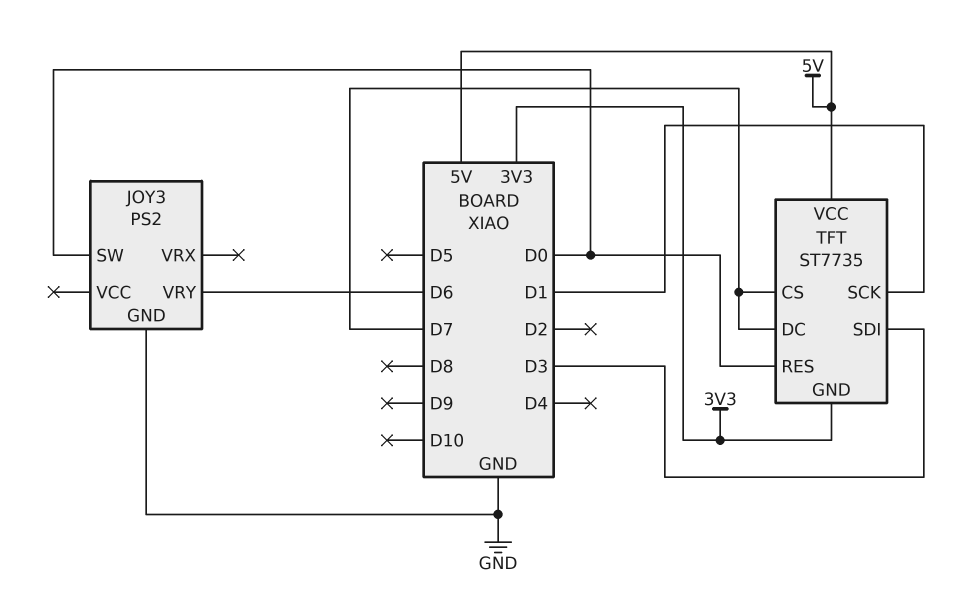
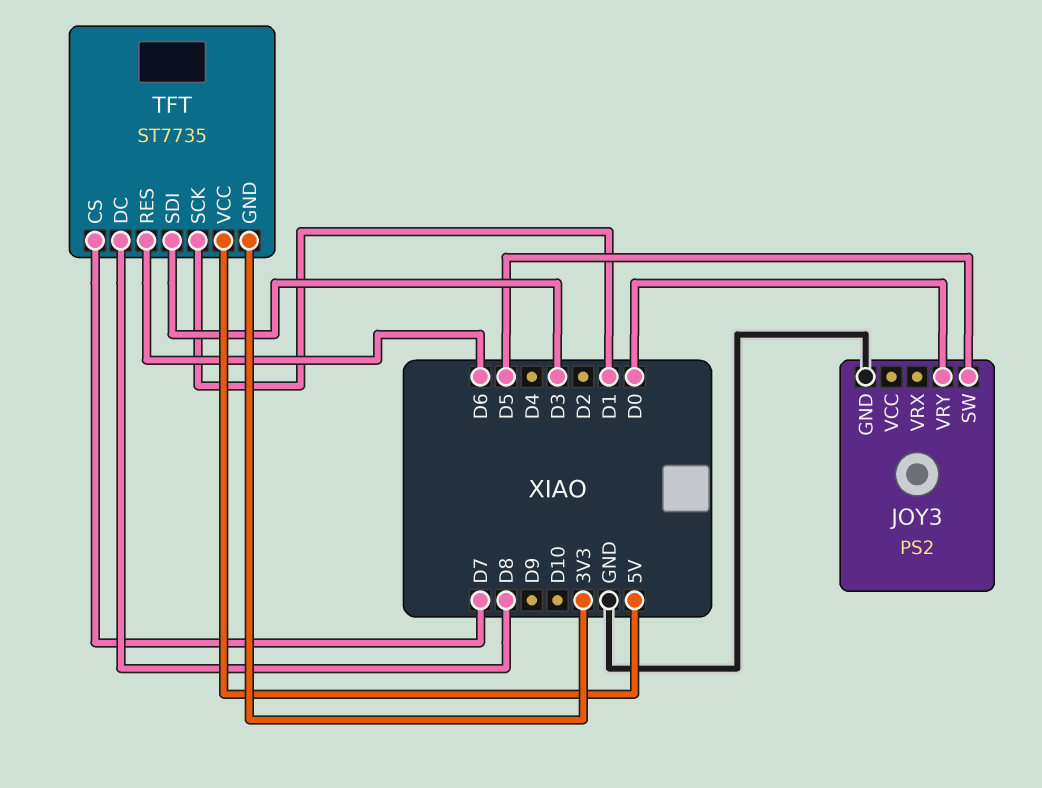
JOY3 pin SW: D0 -> D5
JOY3 pin VRY: D6 -> D0
TFT pin DC: D7 -> D8
TFT pin RES: D0 -> D6

